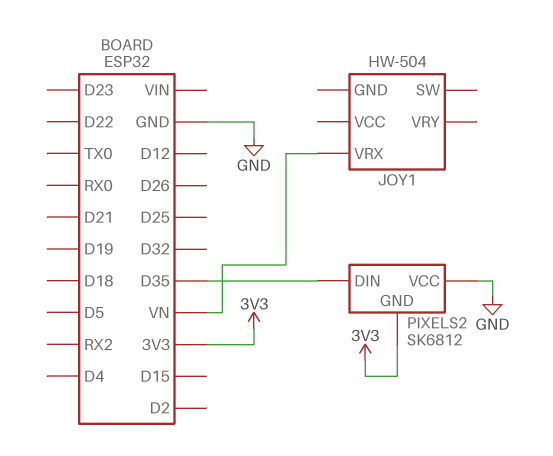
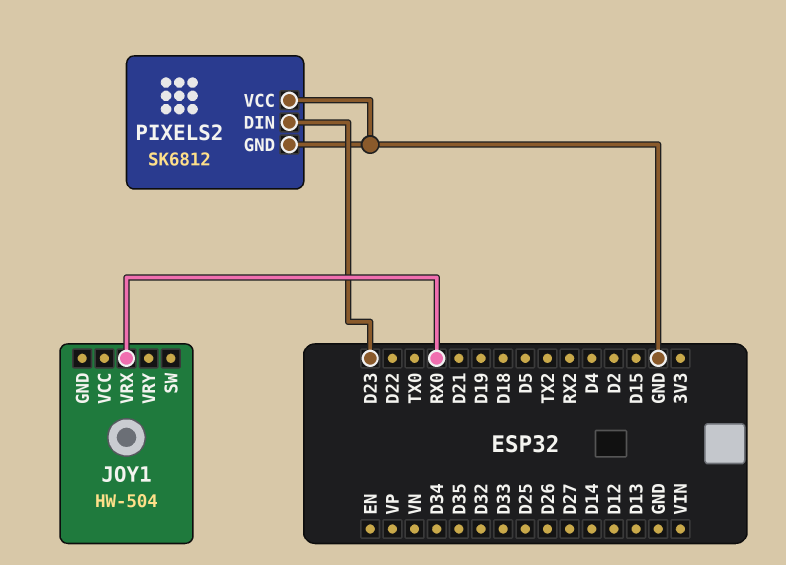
JOY1 pin VRX: VN -> RX0
PIXELS2 pin DIN: D35 -> D23
PIXELS2 pin GND: 3V3 -> GND

